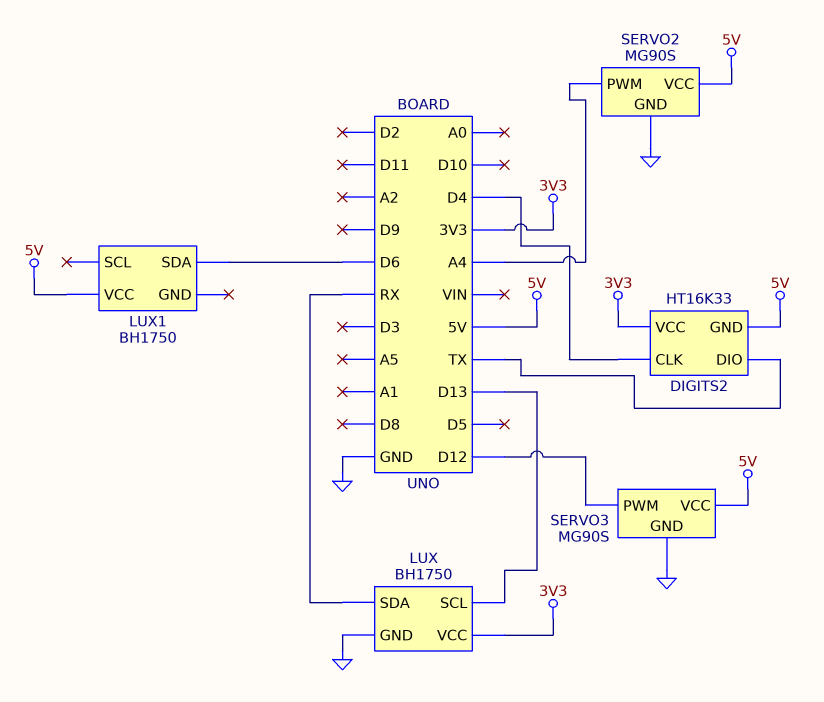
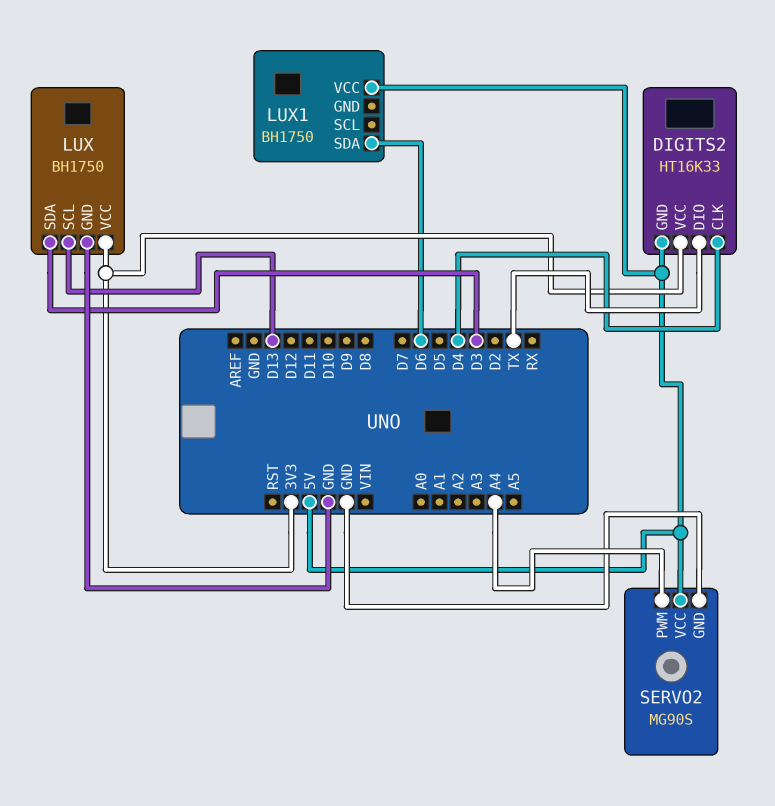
LUX pin SDA: RX -> D3
SERVO3: MG90S -> none
SERVO3 pin GND: GND -> none
SERVO3 pin PWM: D12 -> none
SERVO3 pin VCC: 5V -> none

